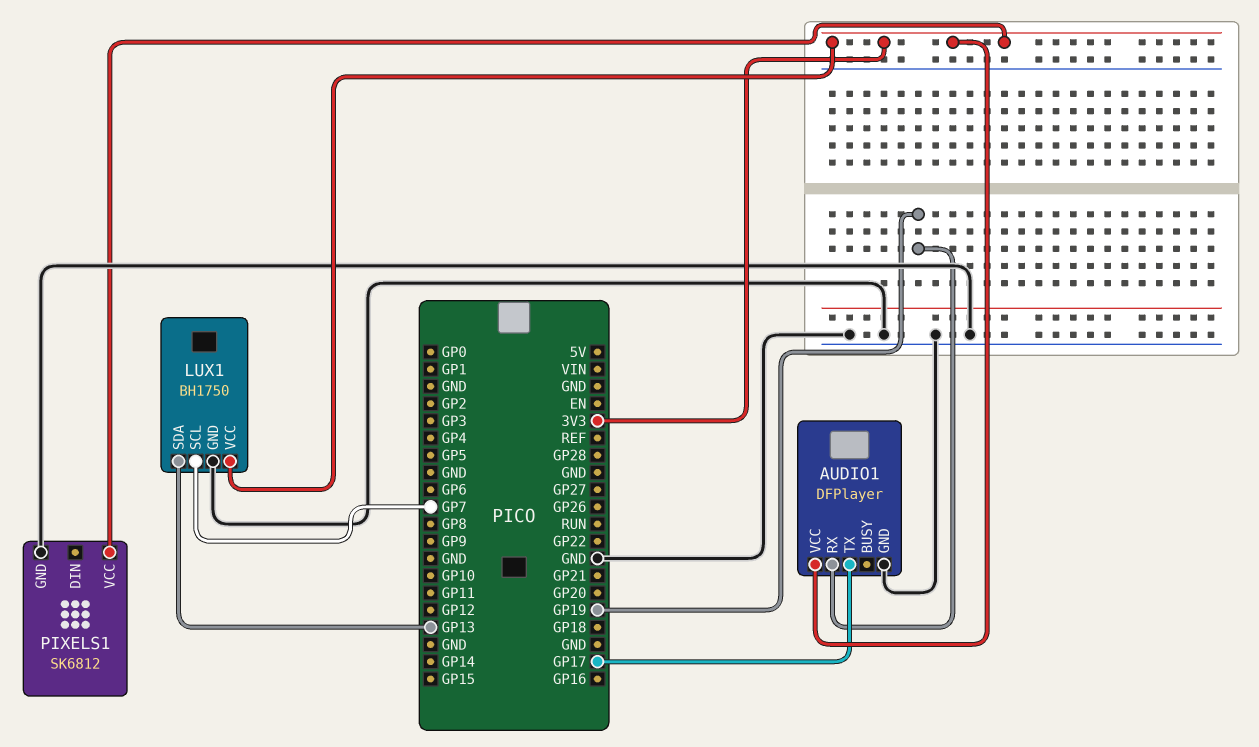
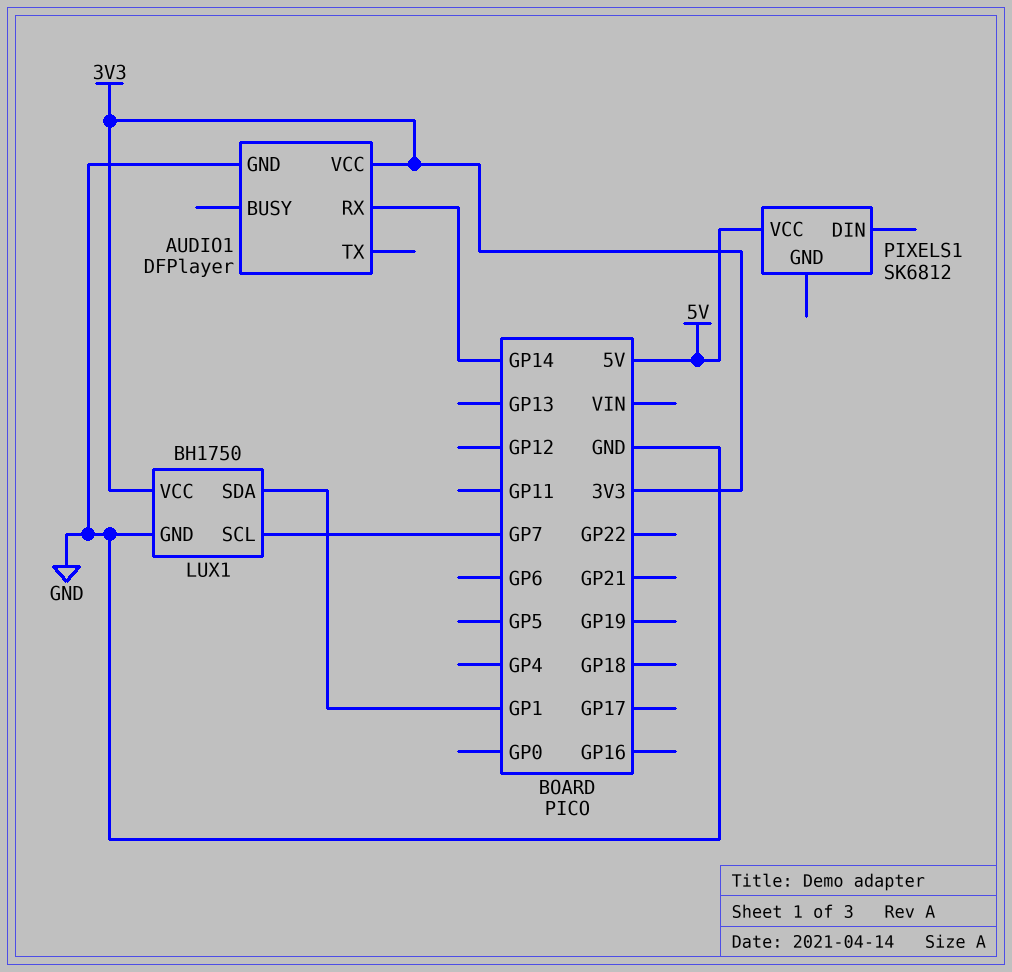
AUDIO1 pin RX: GP19 -> GP14
AUDIO1 pin TX: GP17 -> none
LUX1 pin SDA: GP13 -> GP1
PIXELS1 pin GND: GND -> none
PIXELS1 pin VCC: 3V3 -> 5V

